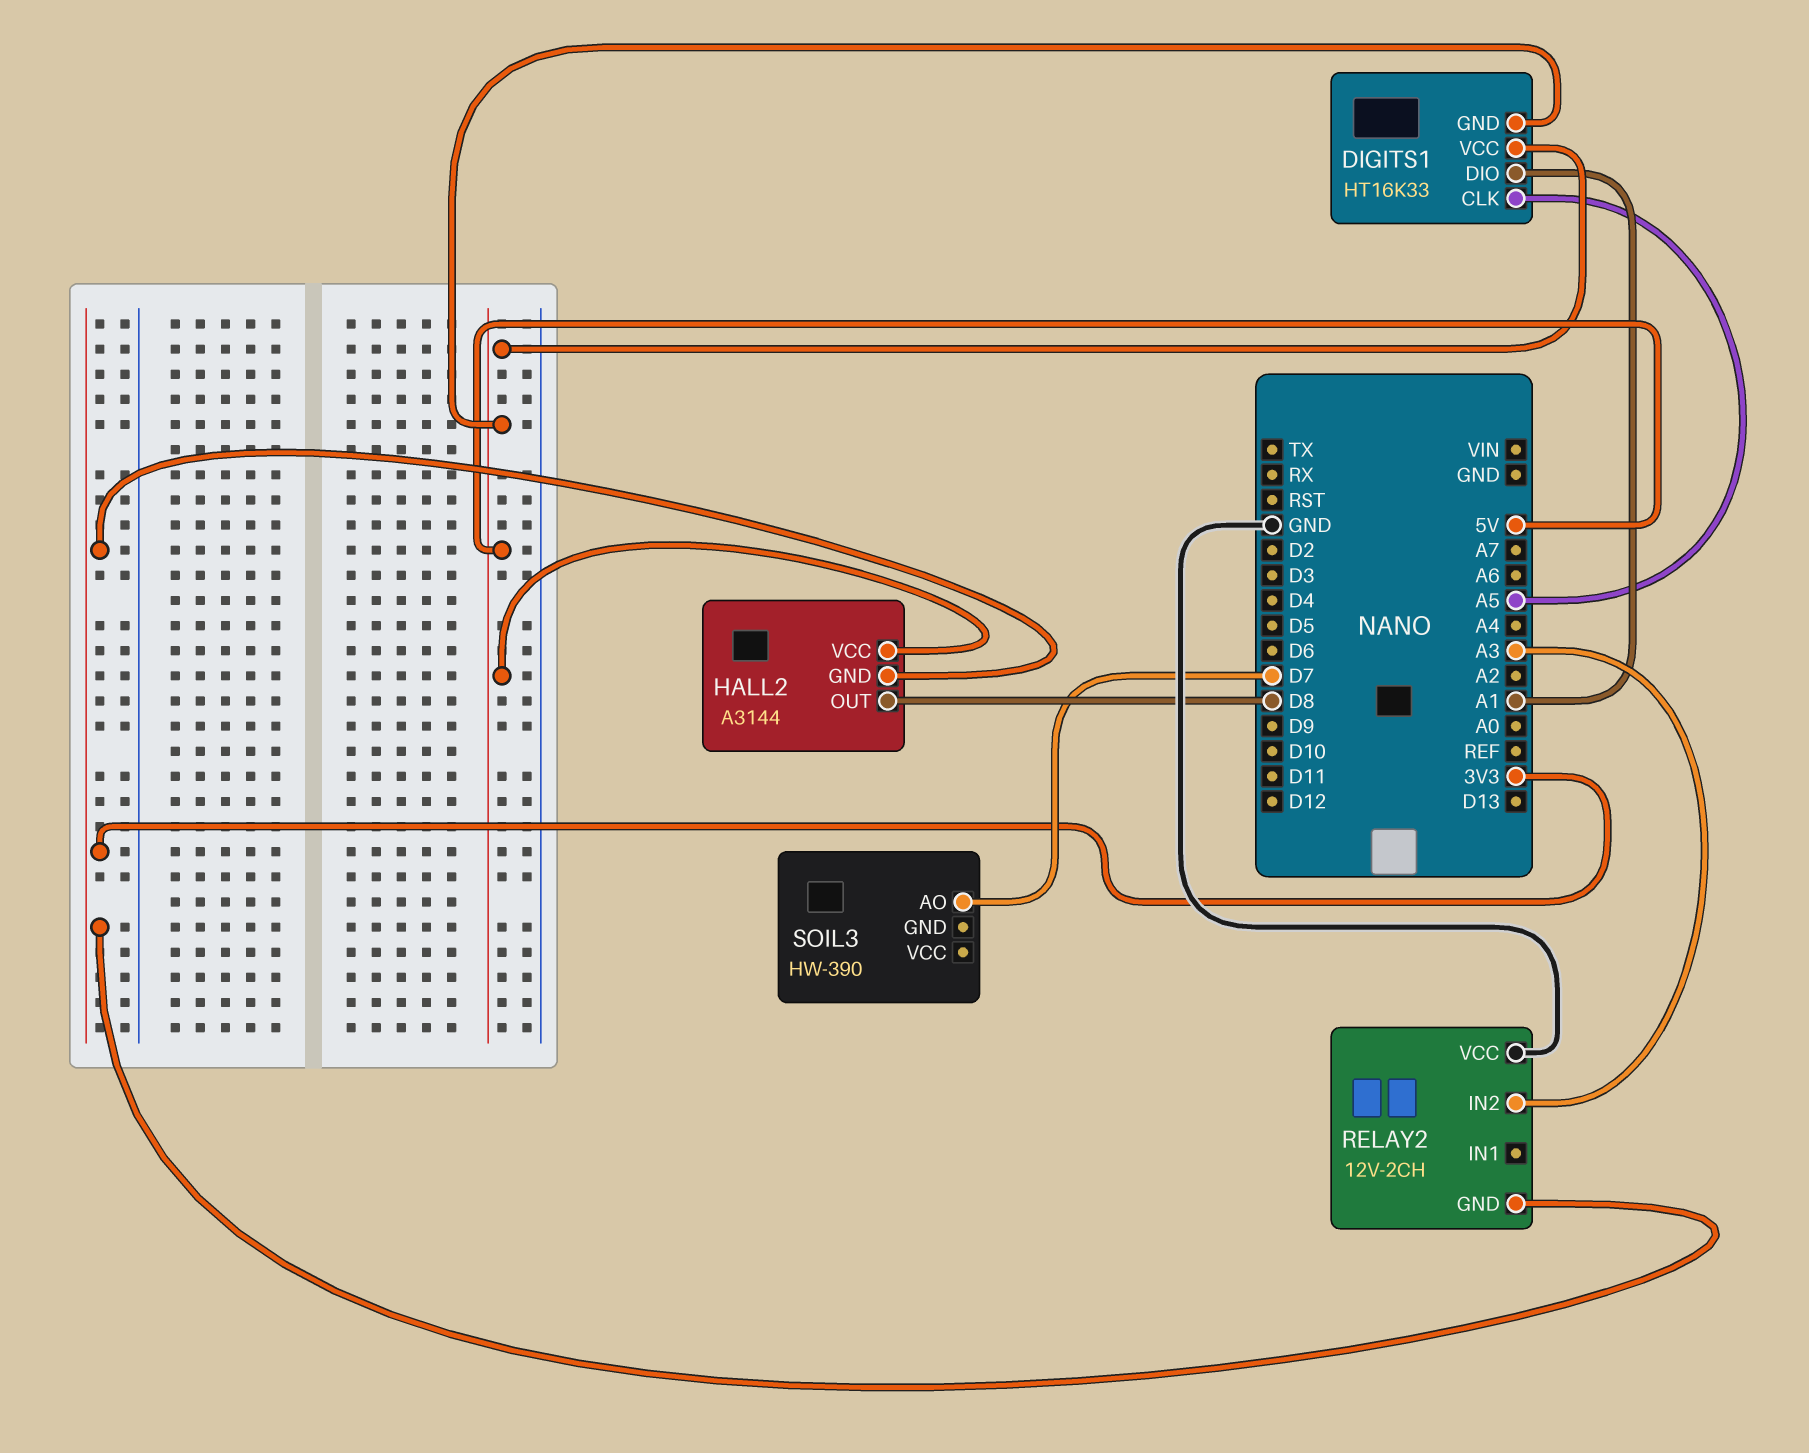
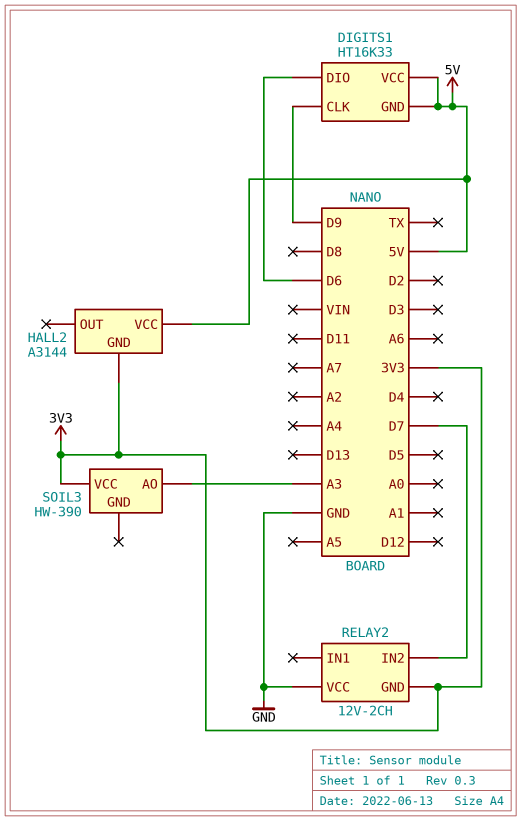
DIGITS1 pin CLK: A5 -> D9
DIGITS1 pin DIO: A1 -> D6
HALL2 pin OUT: D8 -> none
RELAY2 pin IN2: A3 -> D7
SOIL3 pin AO: D7 -> A3
SOIL3 pin VCC: none -> 3V3

